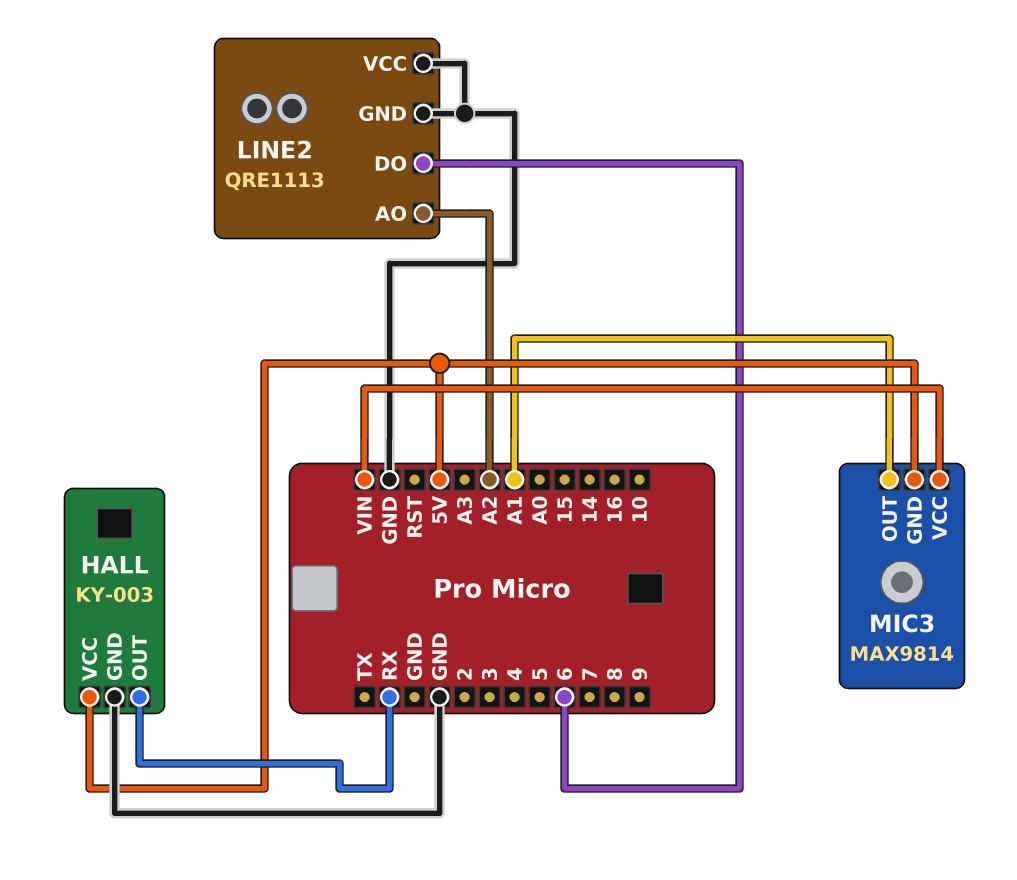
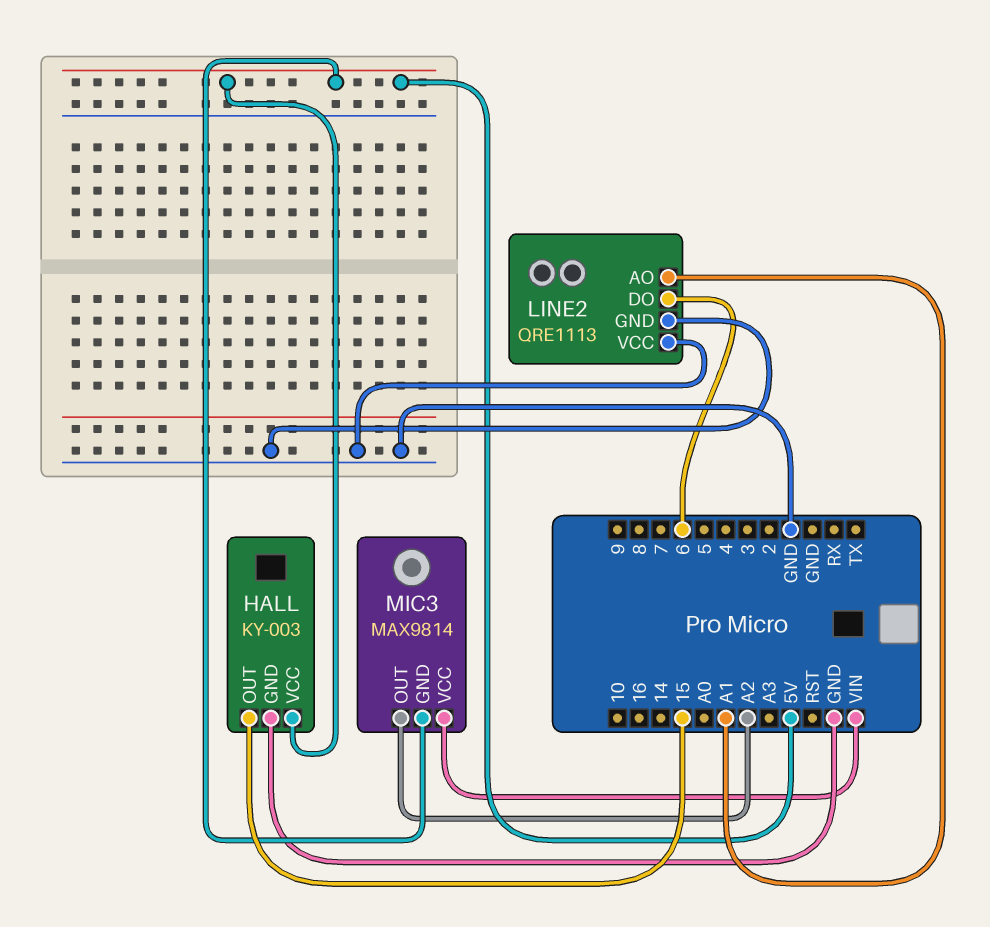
HALL pin OUT: RX -> 15
LINE2 pin AO: A2 -> A1
MIC3 pin OUT: A1 -> A2

